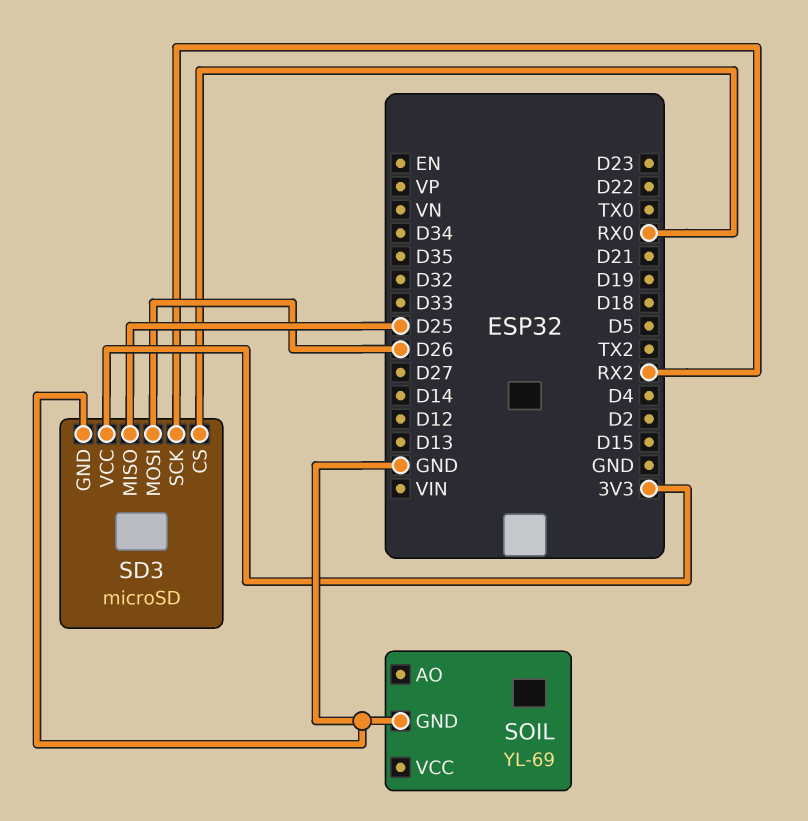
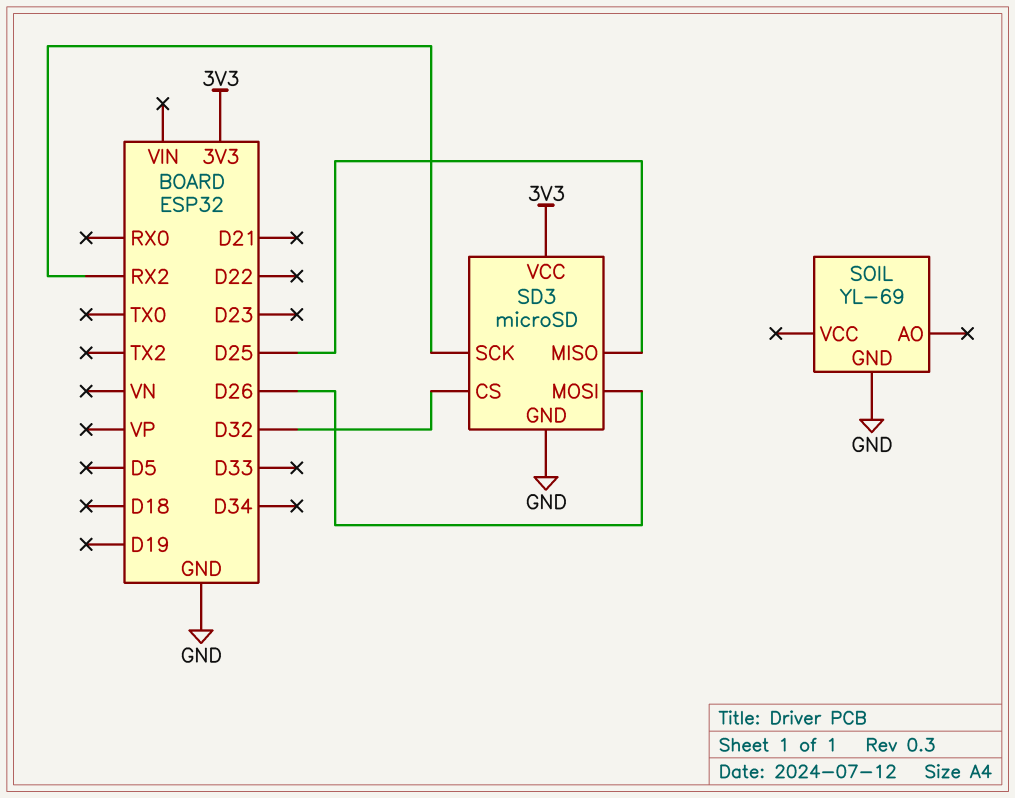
SD3 pin CS: RX0 -> D32

